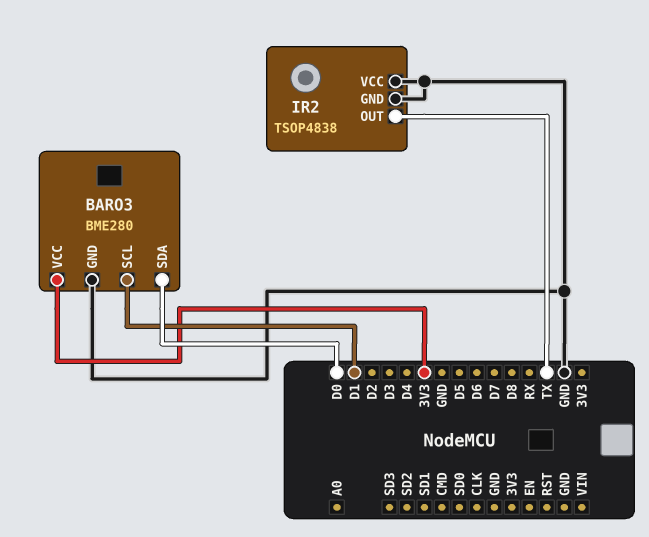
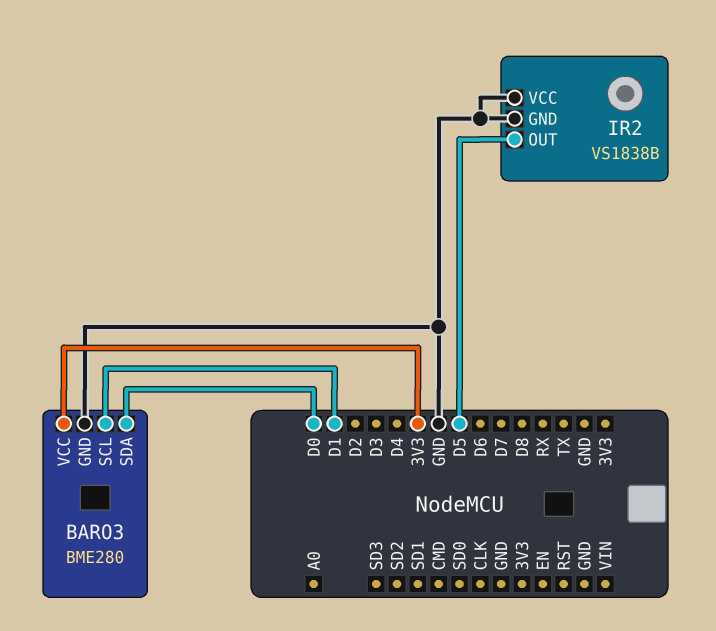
IR2: TSOP4838 -> VS1838B
IR2 pin OUT: TX -> D5

